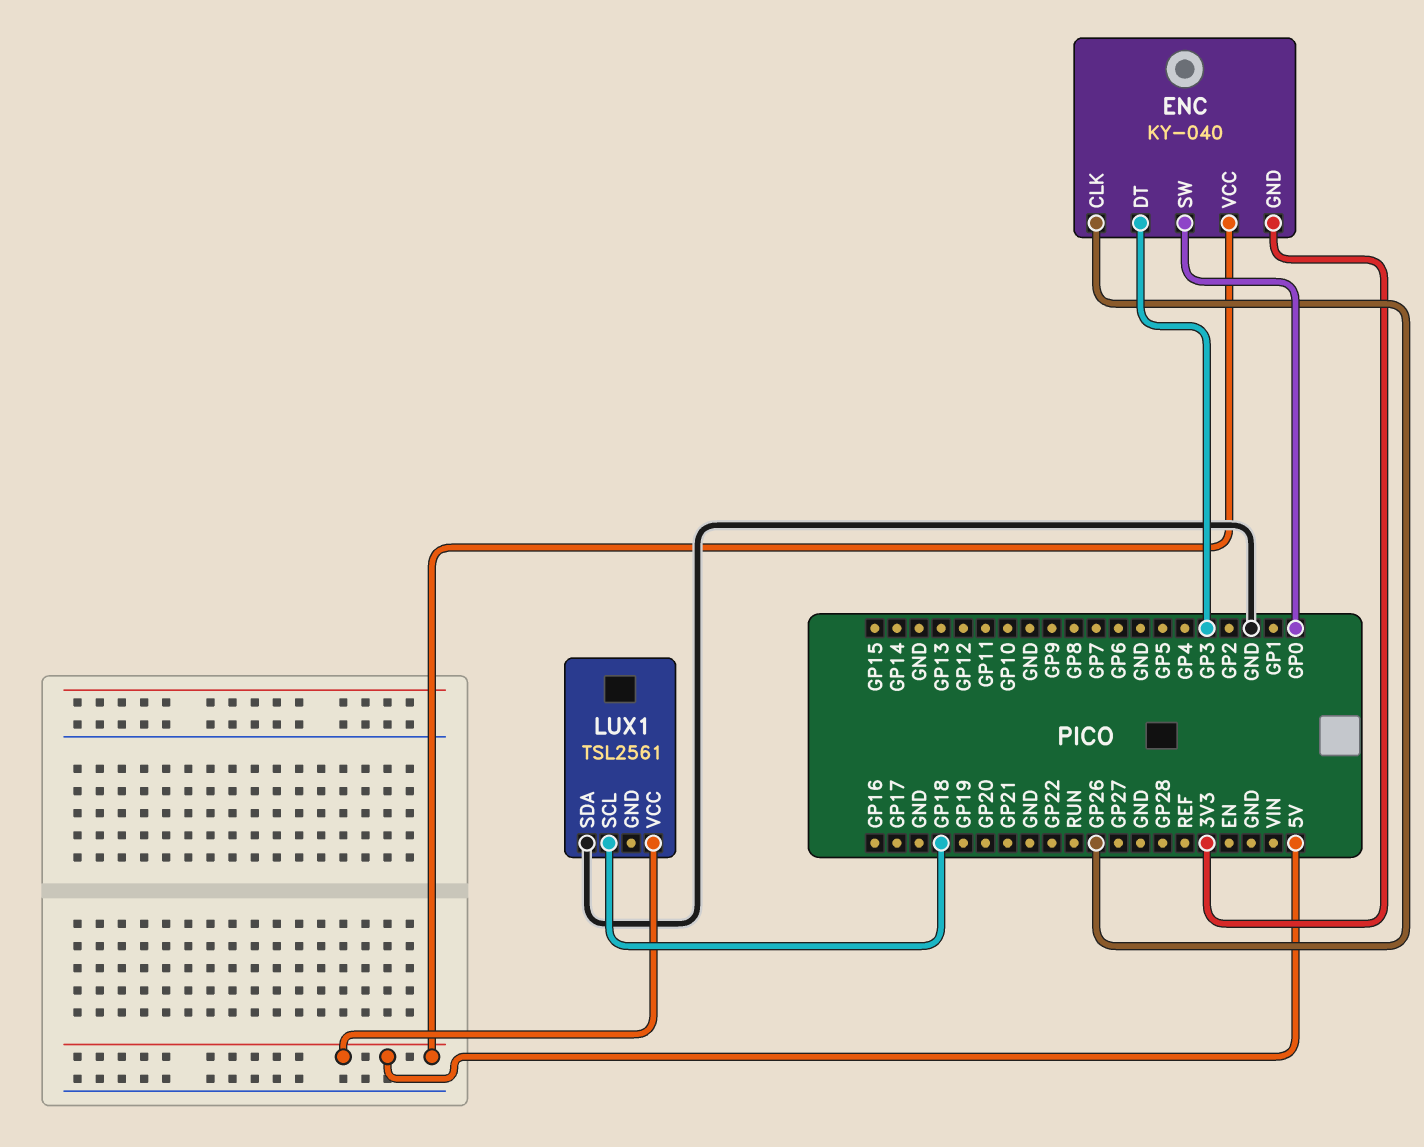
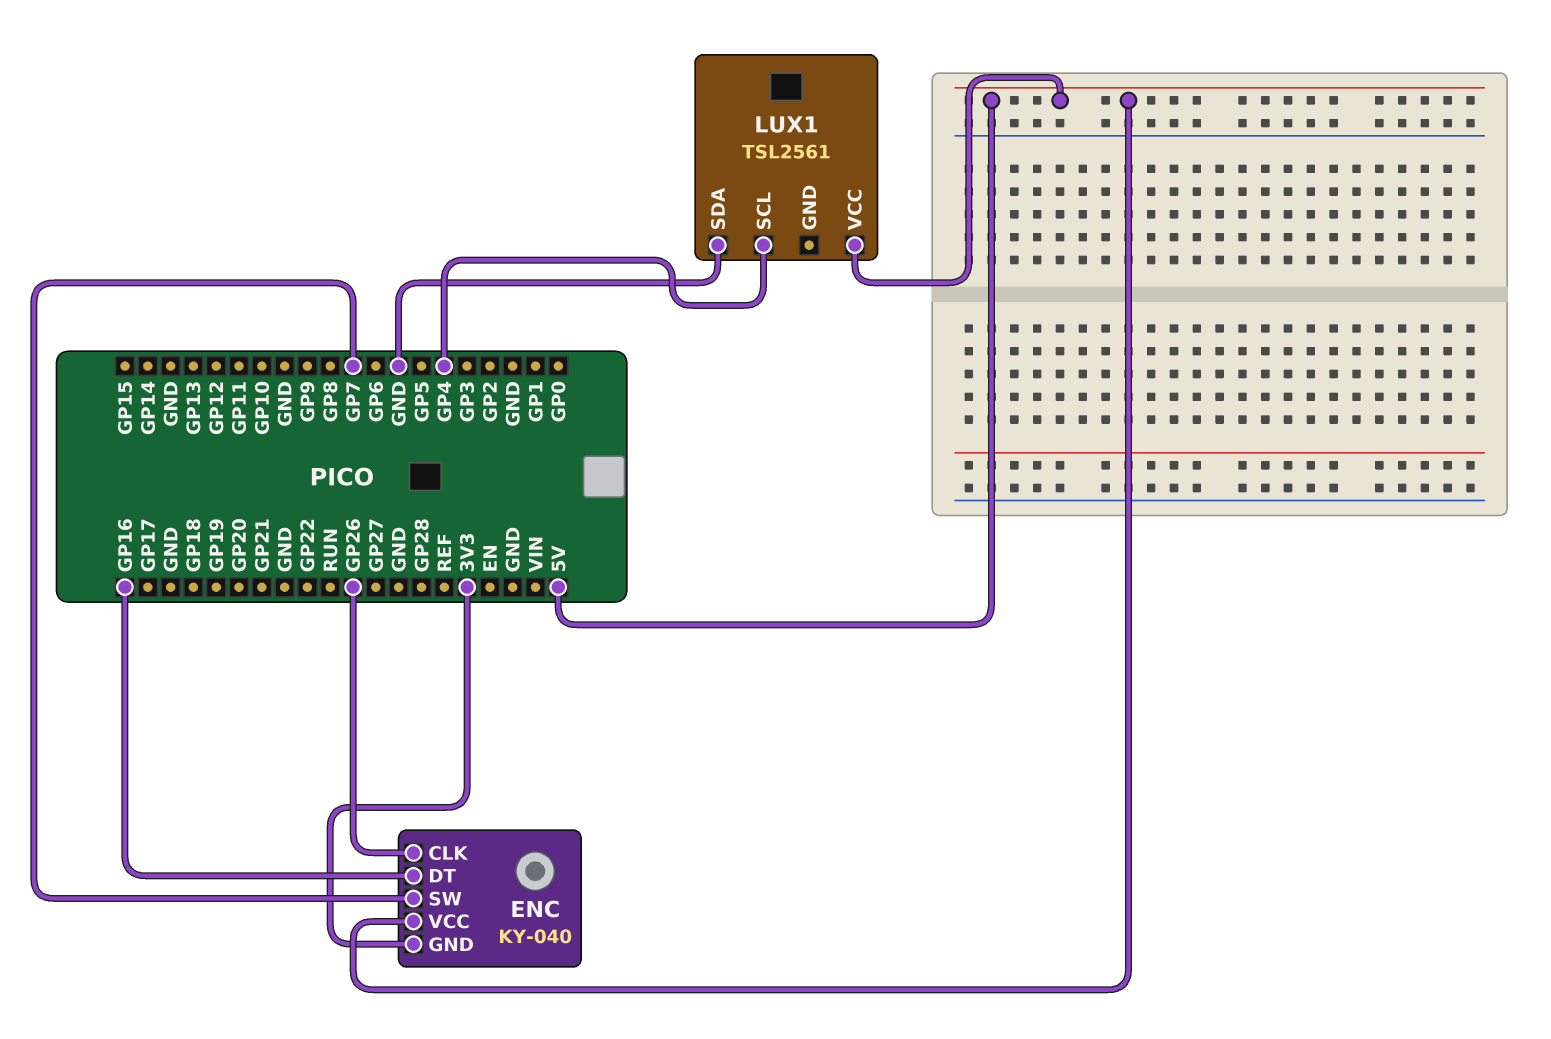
ENC pin DT: GP3 -> GP16
ENC pin SW: GP0 -> GP7
LUX1 pin SCL: GP18 -> GP4

